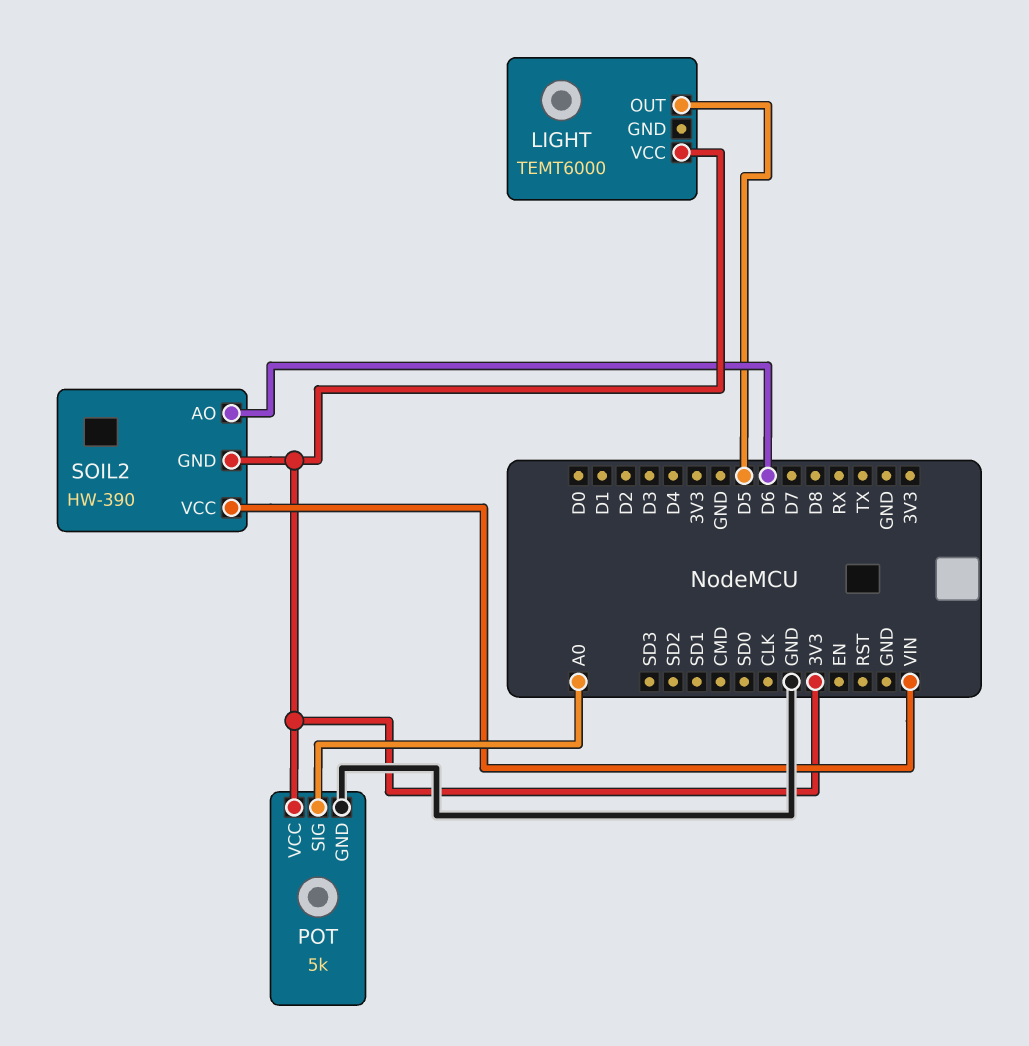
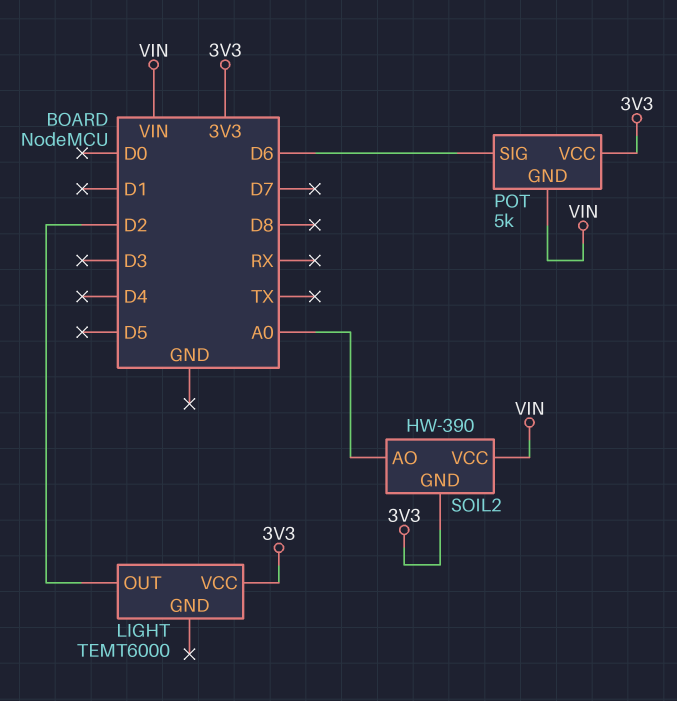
LIGHT pin OUT: D5 -> D2
POT pin GND: GND -> VIN
POT pin SIG: A0 -> D6
SOIL2 pin AO: D6 -> A0

